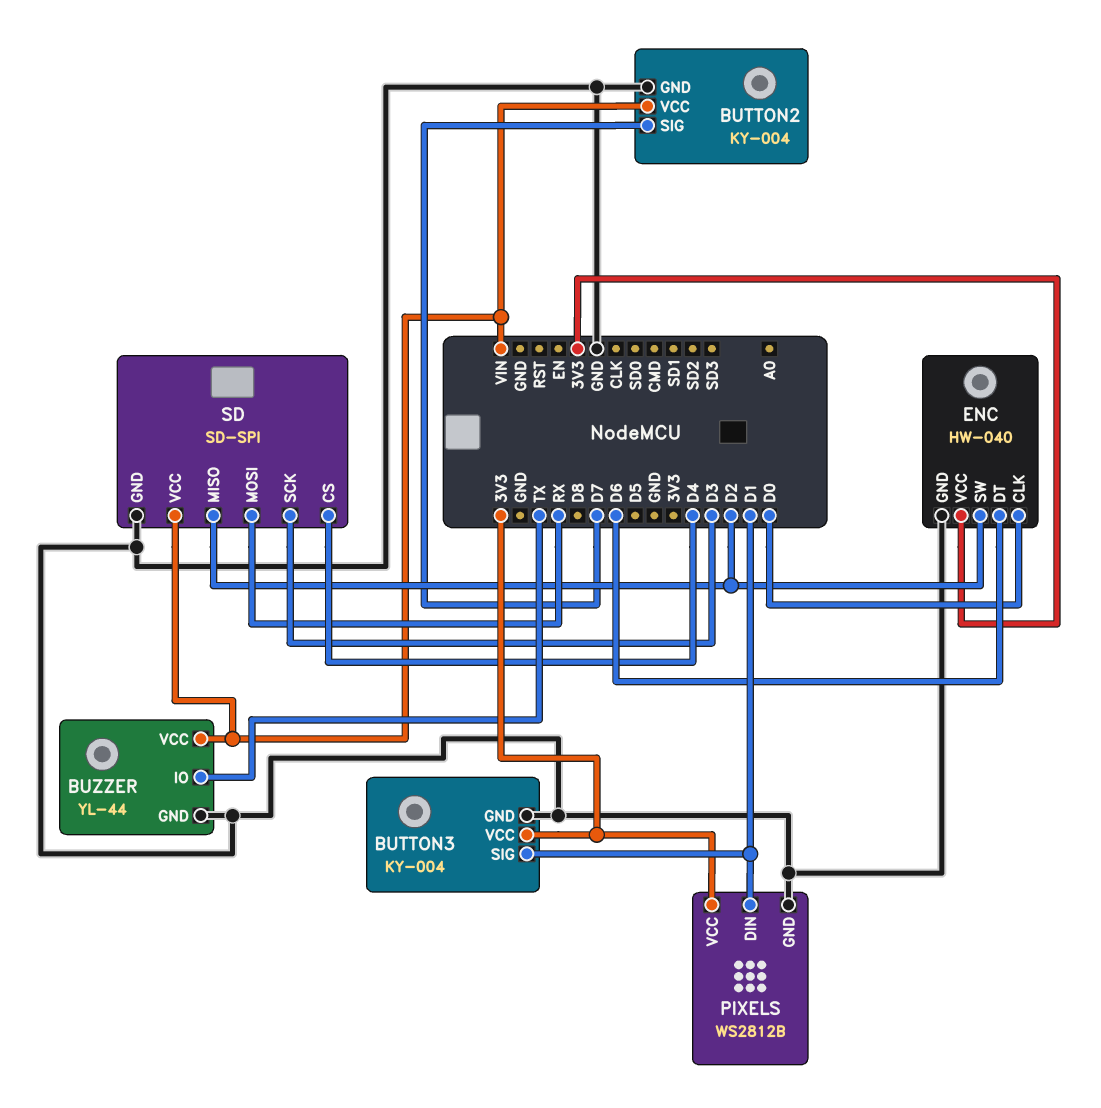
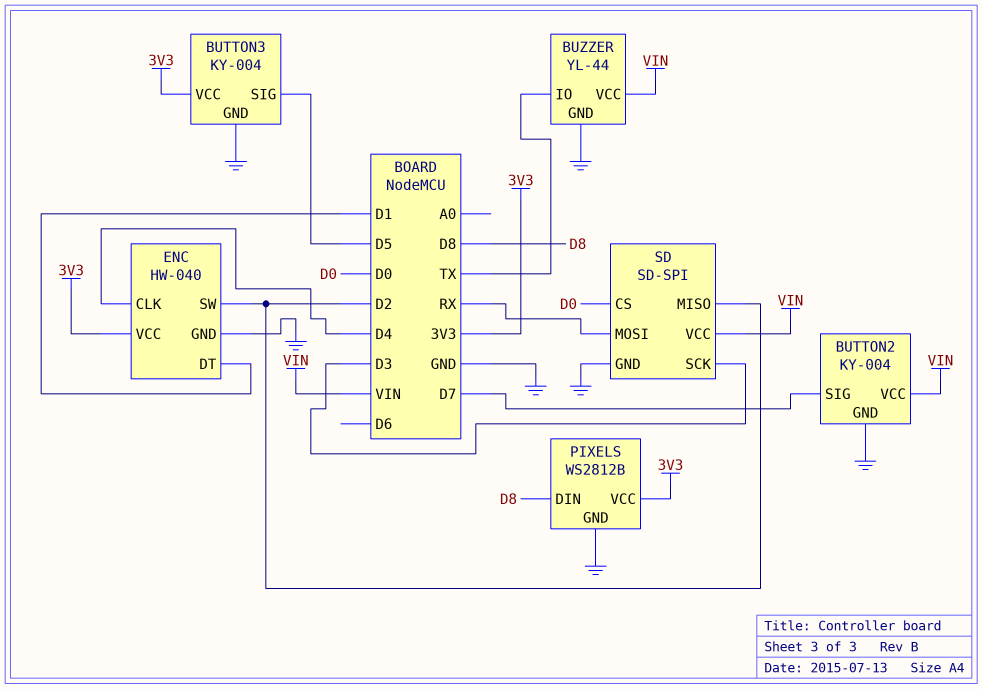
BUTTON3 pin SIG: D1 -> D5
ENC pin CLK: D0 -> D4
ENC pin DT: D6 -> D1
PIXELS pin DIN: D1 -> D8
SD pin CS: D4 -> D0

